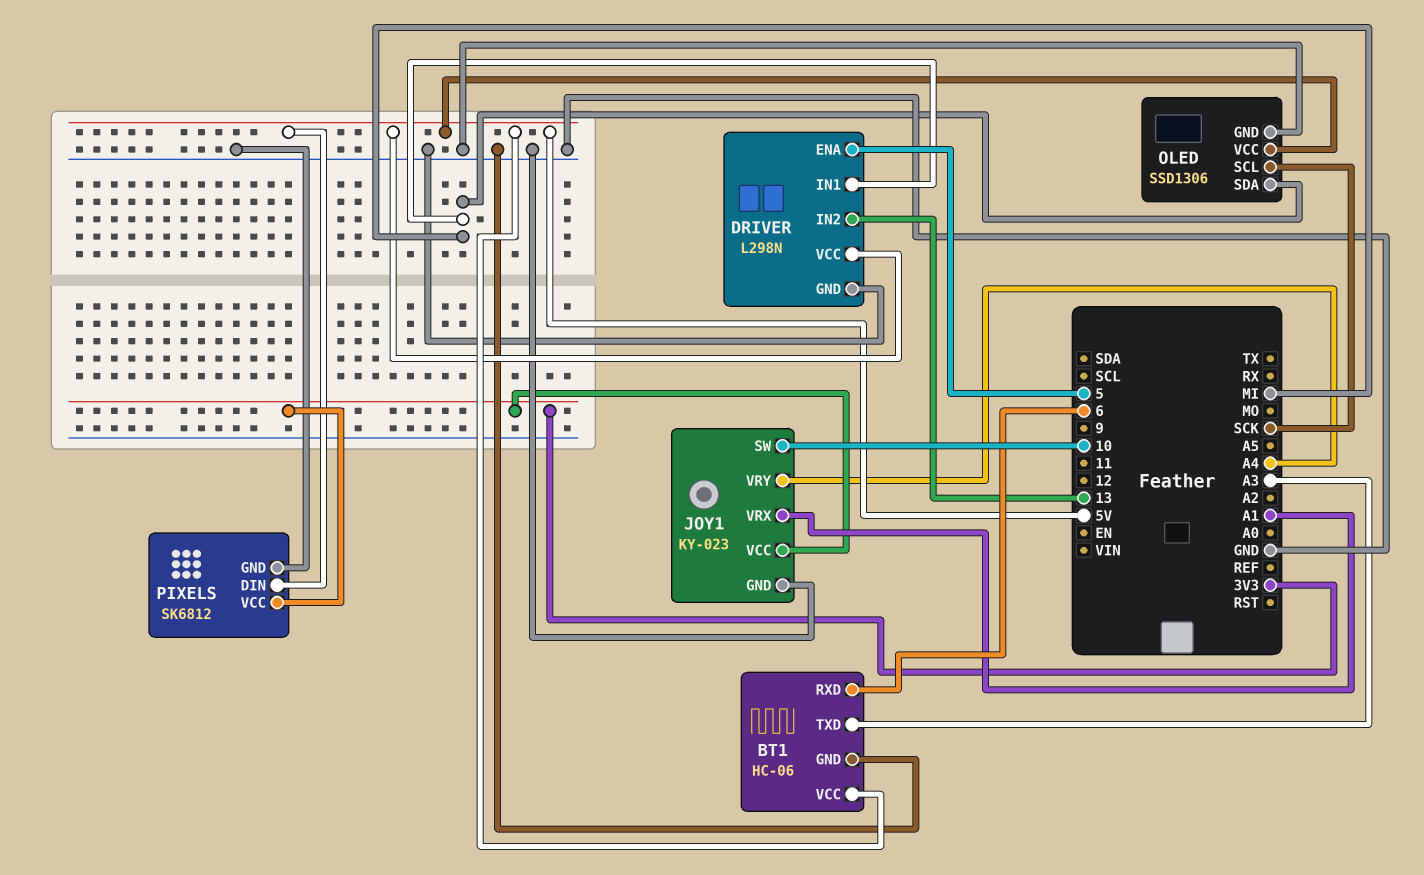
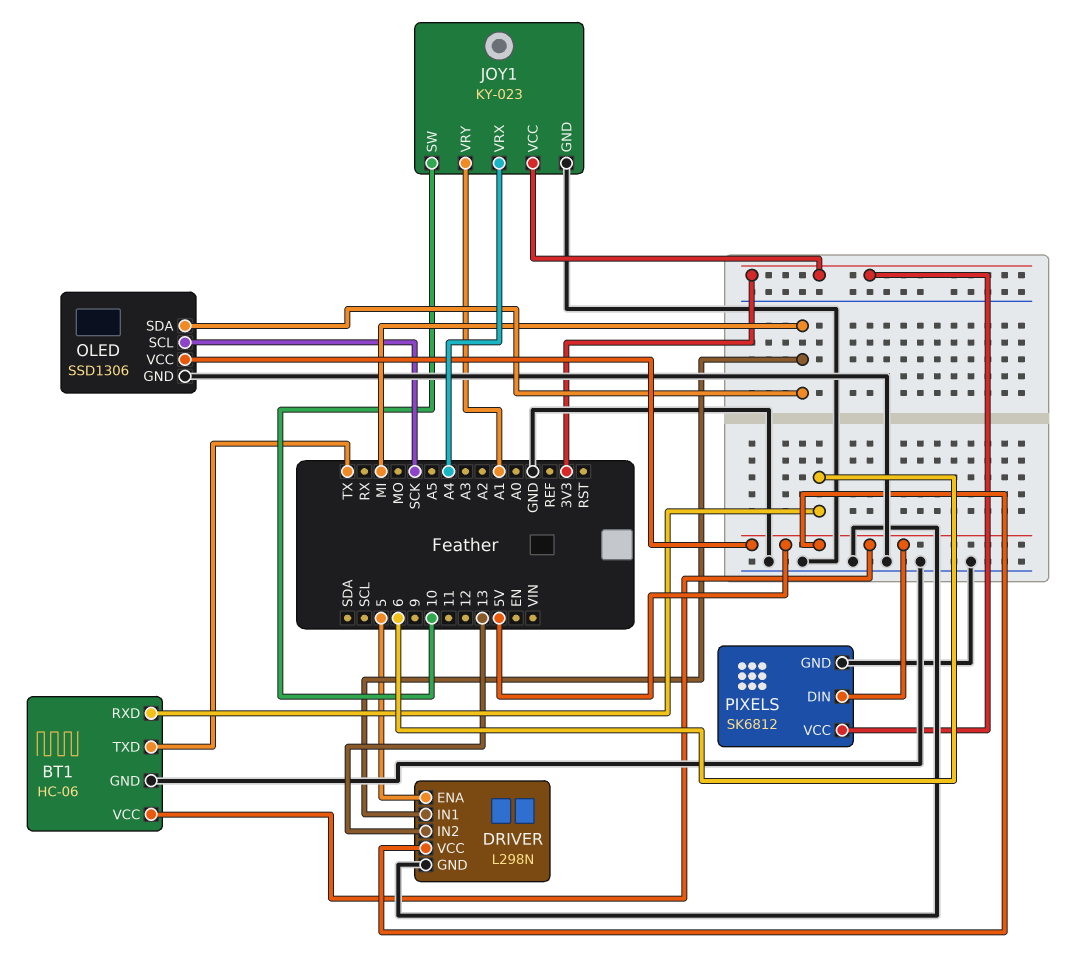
BT1 pin TXD: A3 -> TX
JOY1 pin VRX: A1 -> A4
JOY1 pin VRY: A4 -> A1

